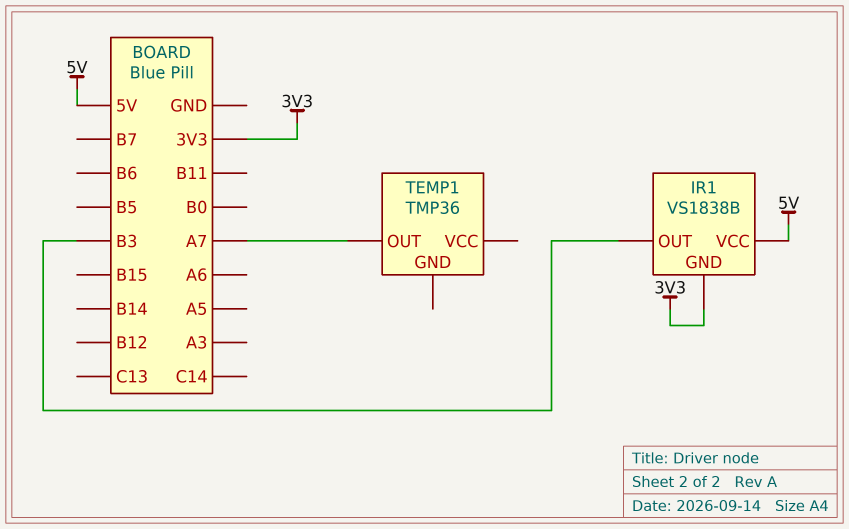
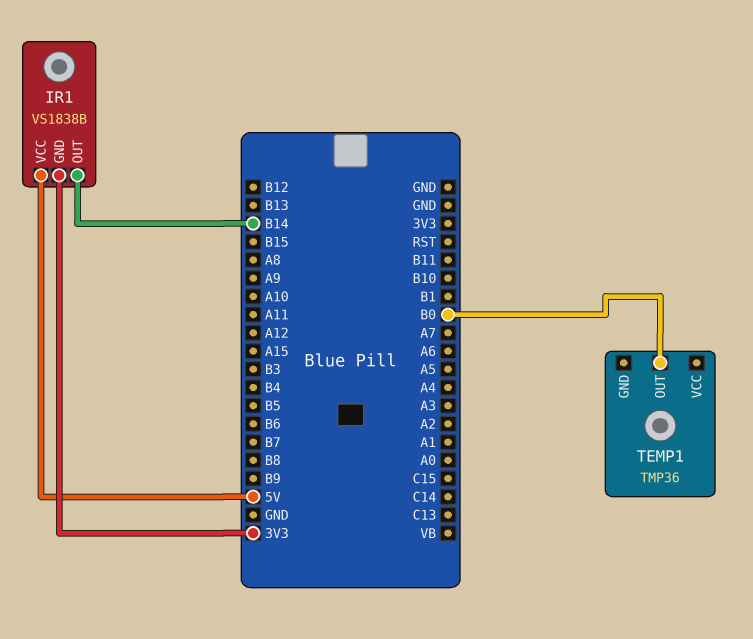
IR1 pin OUT: B3 -> B14
TEMP1 pin OUT: A7 -> B0

